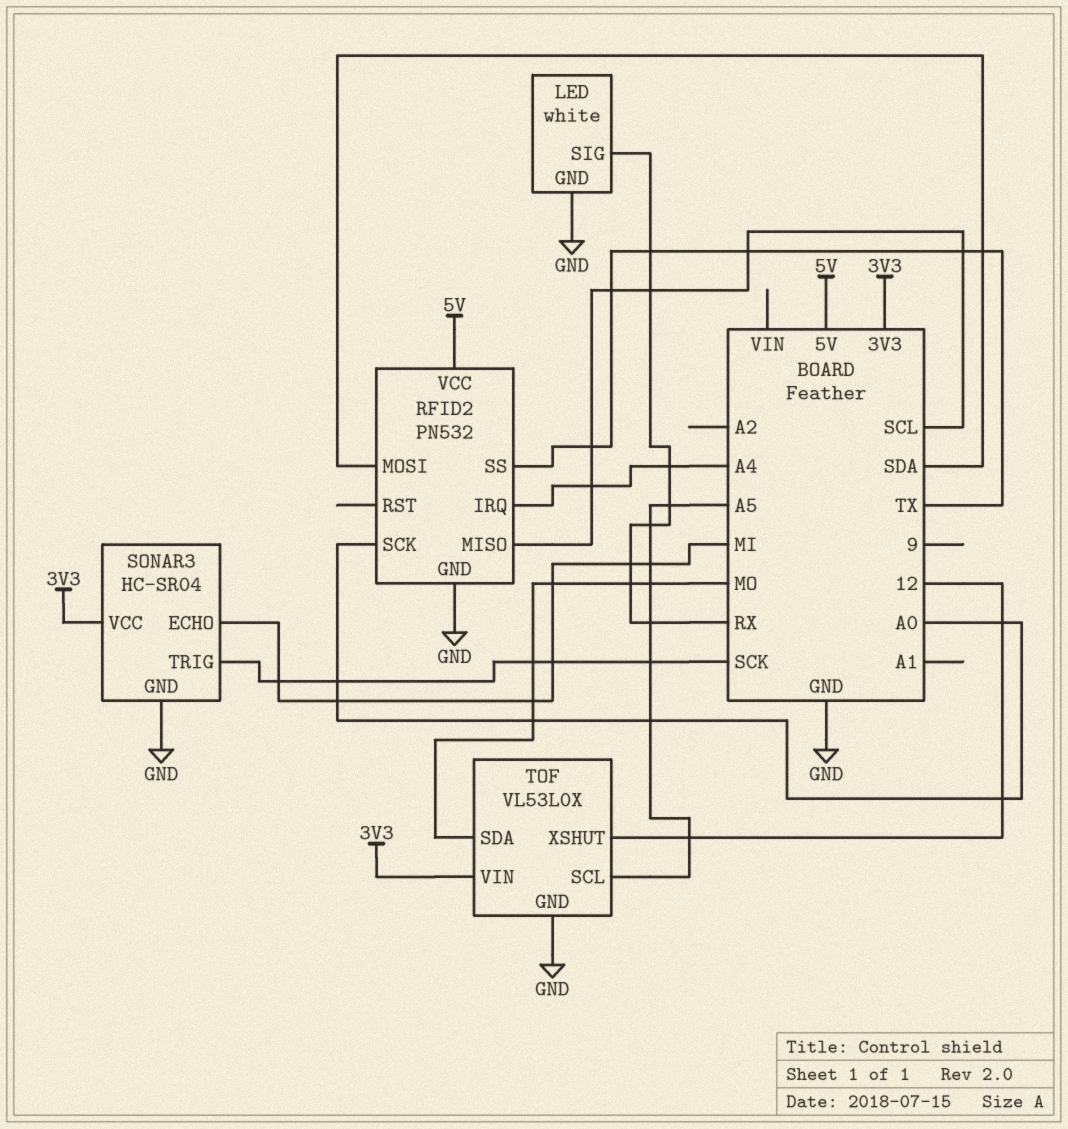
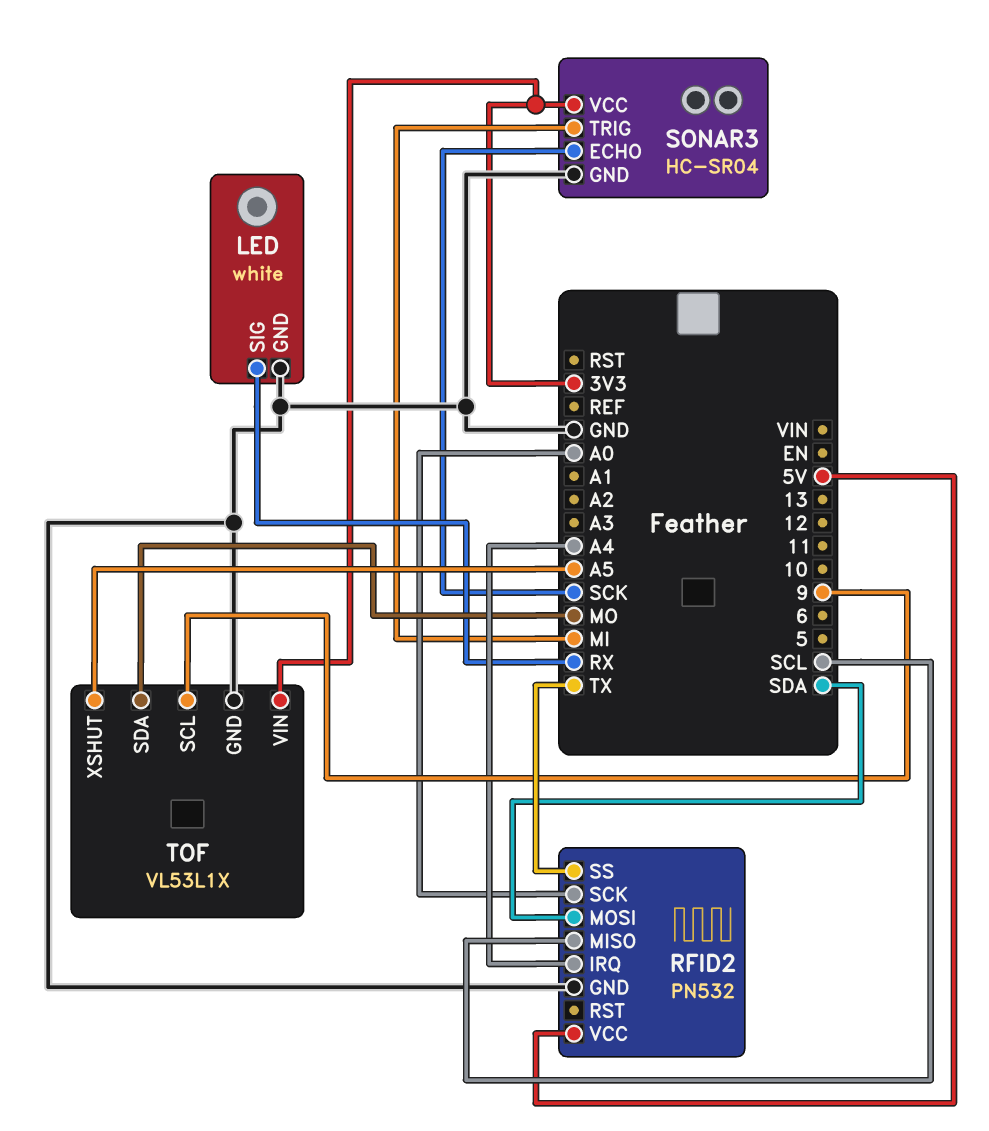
SONAR3 pin ECHO: MI -> SCK
SONAR3 pin TRIG: SCK -> MI
TOF: VL53L0X -> VL53L1X
TOF pin SCL: A5 -> 9
TOF pin XSHUT: 12 -> A5

